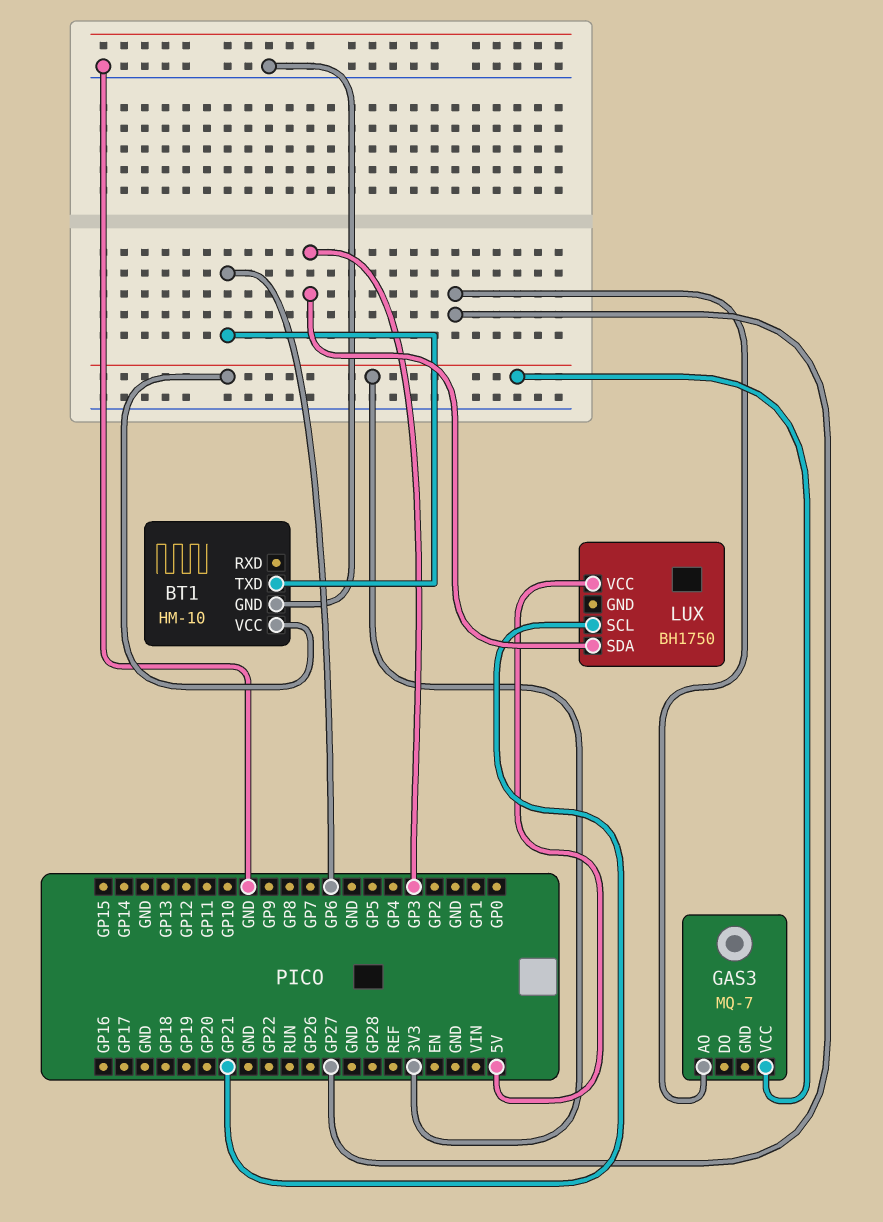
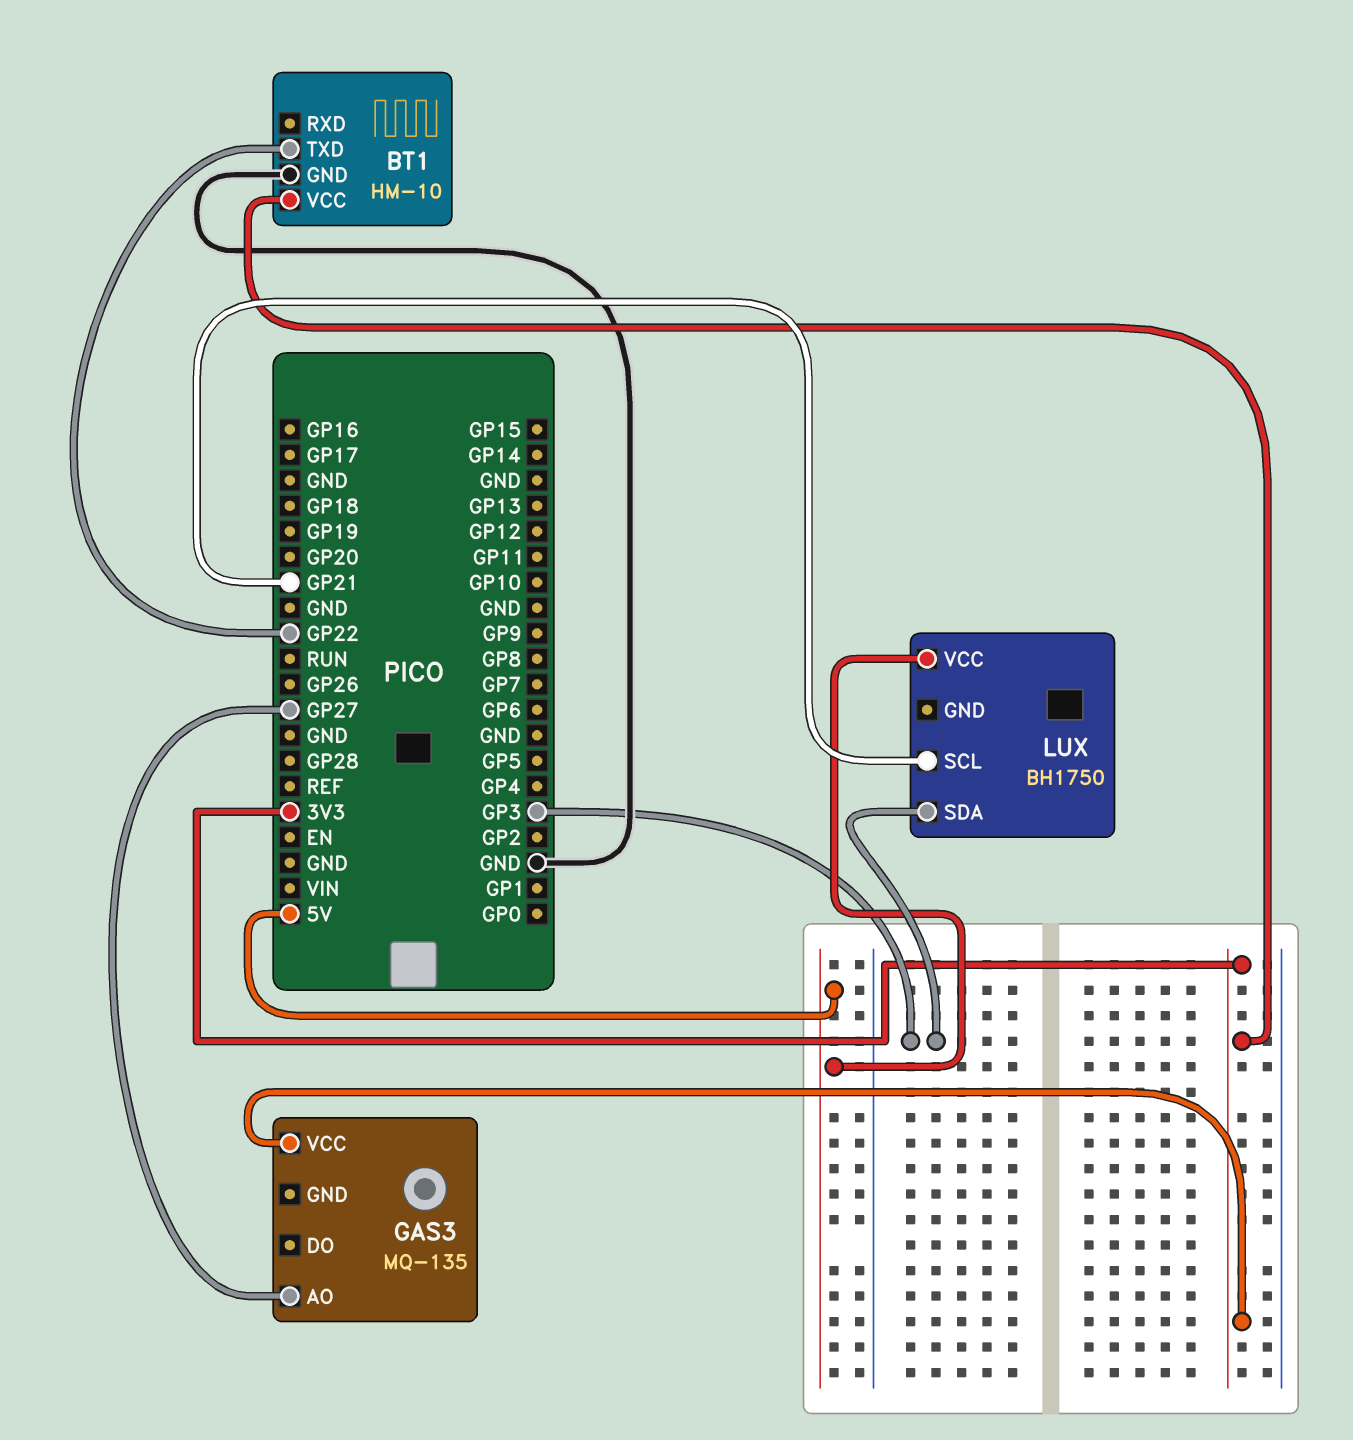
BT1 pin TXD: GP6 -> GP22
GAS3: MQ-7 -> MQ-135

